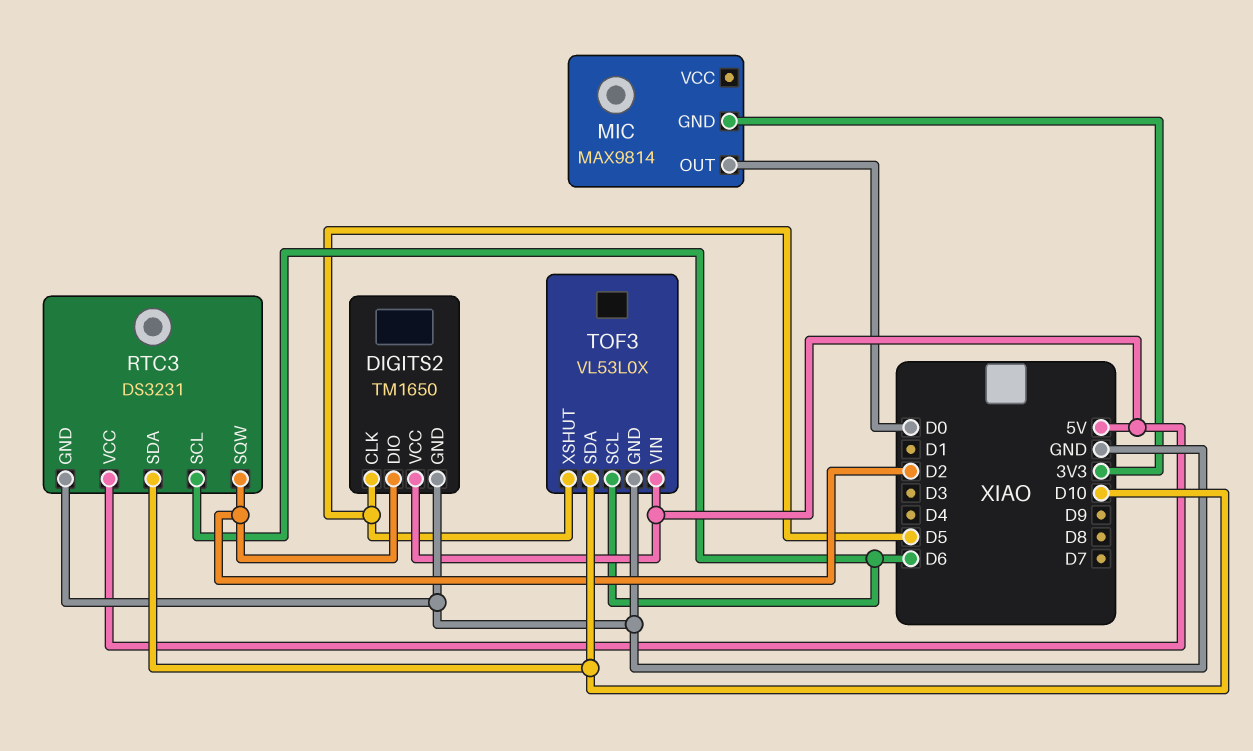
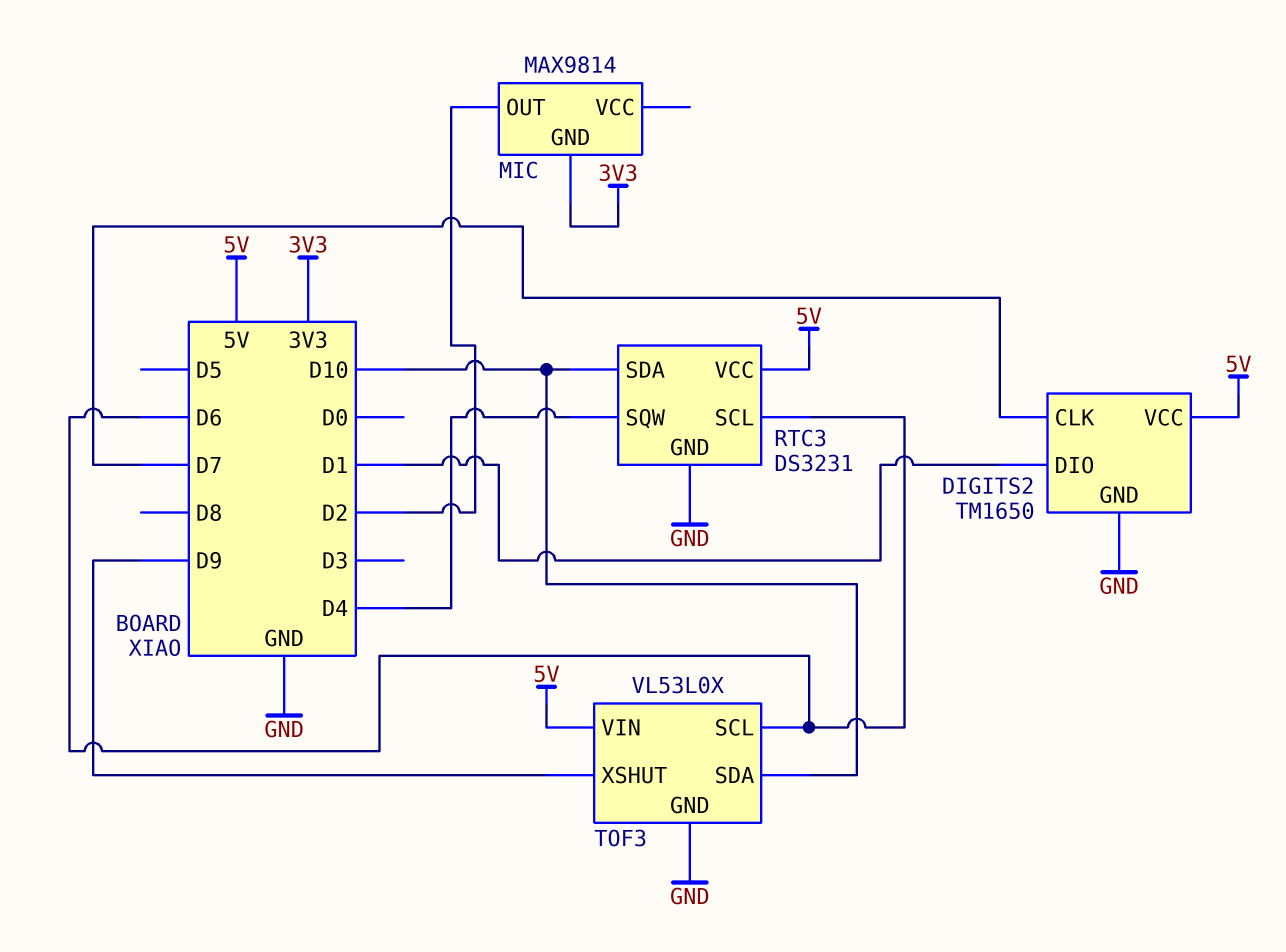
DIGITS2 pin CLK: D5 -> D7
DIGITS2 pin DIO: D2 -> D1
MIC pin OUT: D0 -> D2
RTC3 pin SQW: D2 -> D4
TOF3 pin XSHUT: D5 -> D9

